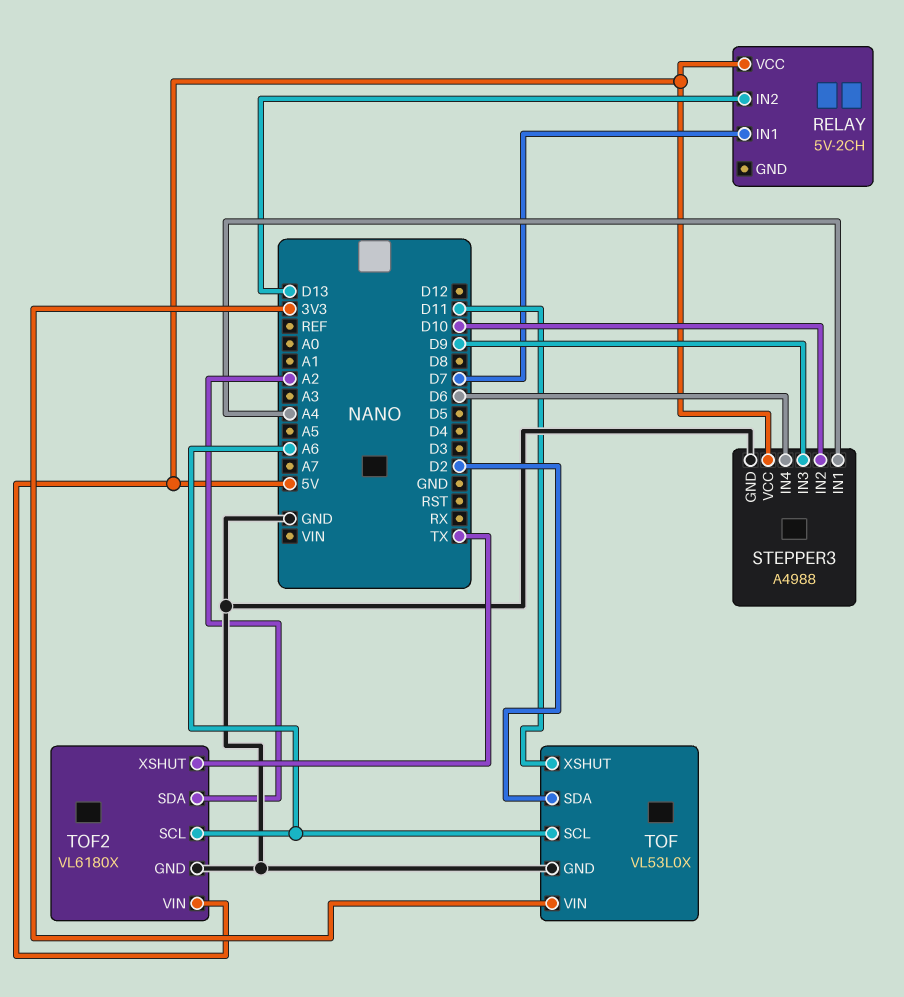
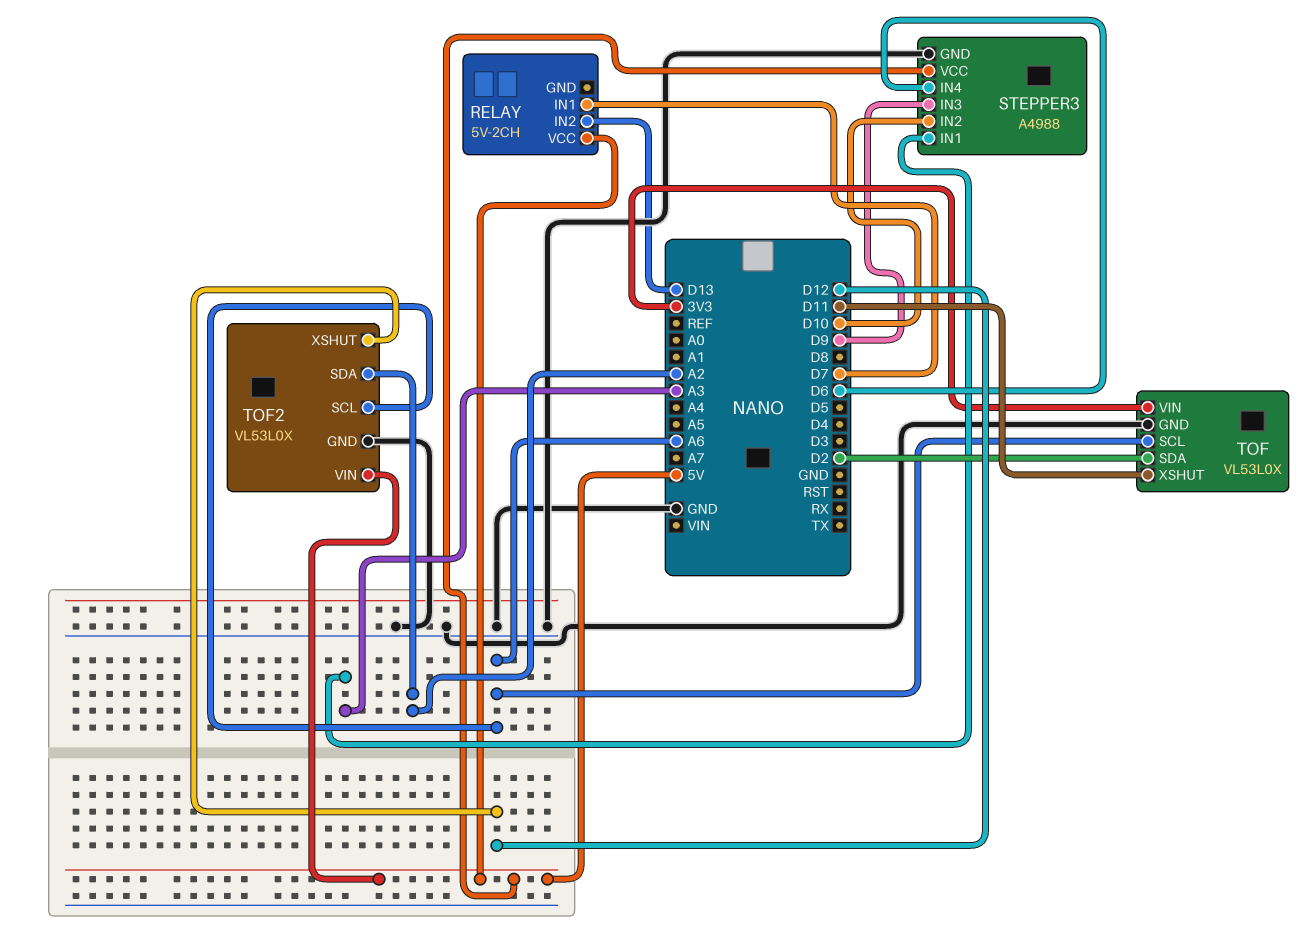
STEPPER3 pin IN1: A4 -> A3
TOF2: VL6180X -> VL53L0X
TOF2 pin XSHUT: TX -> D12

